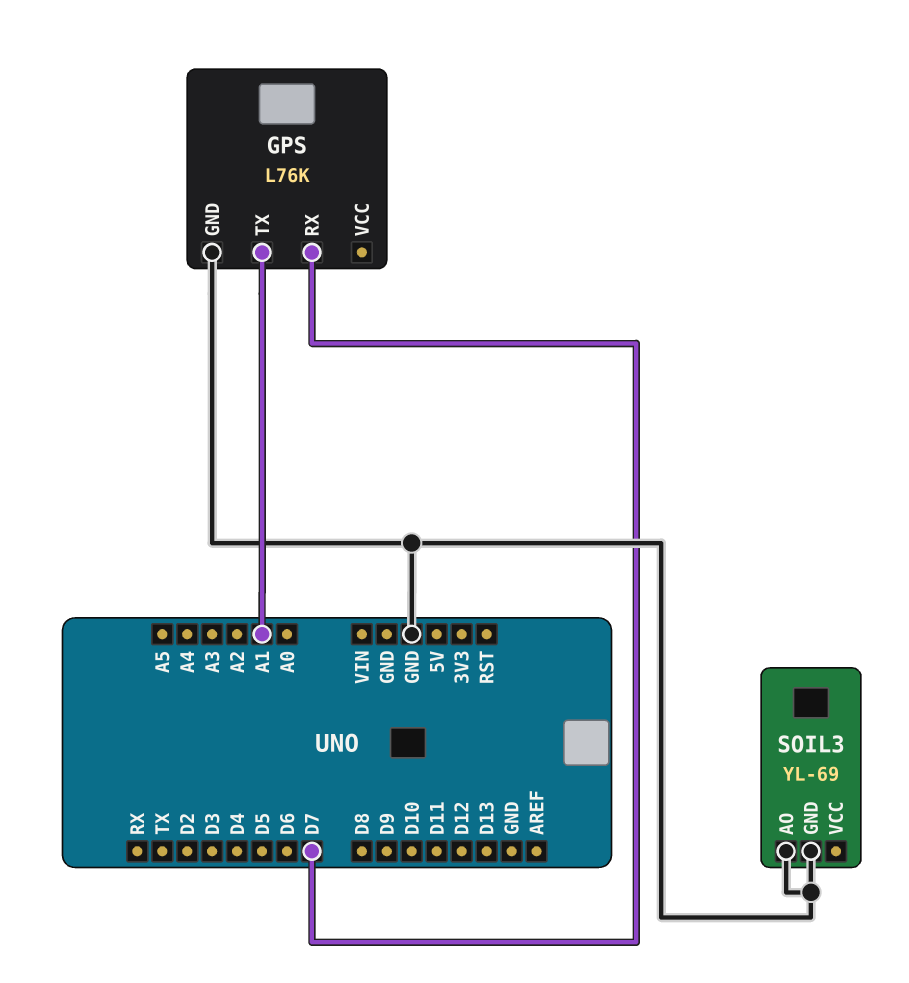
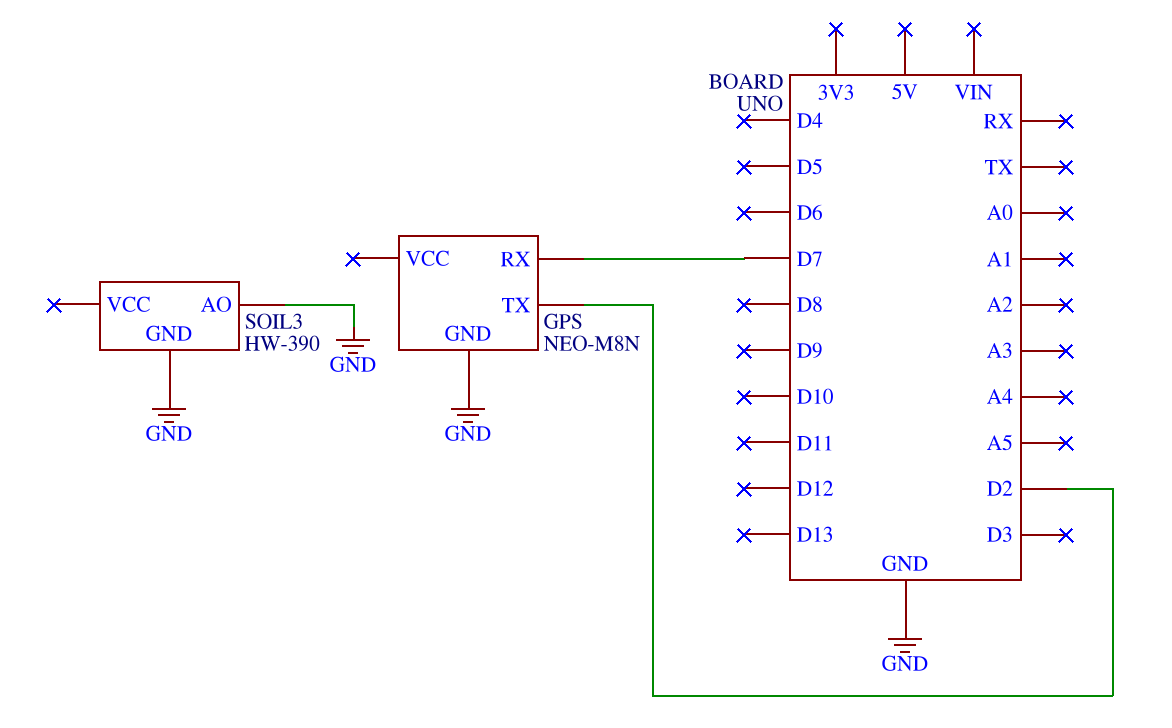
GPS: L76K -> NEO-M8N
GPS pin TX: A1 -> D2
SOIL3: YL-69 -> HW-390

